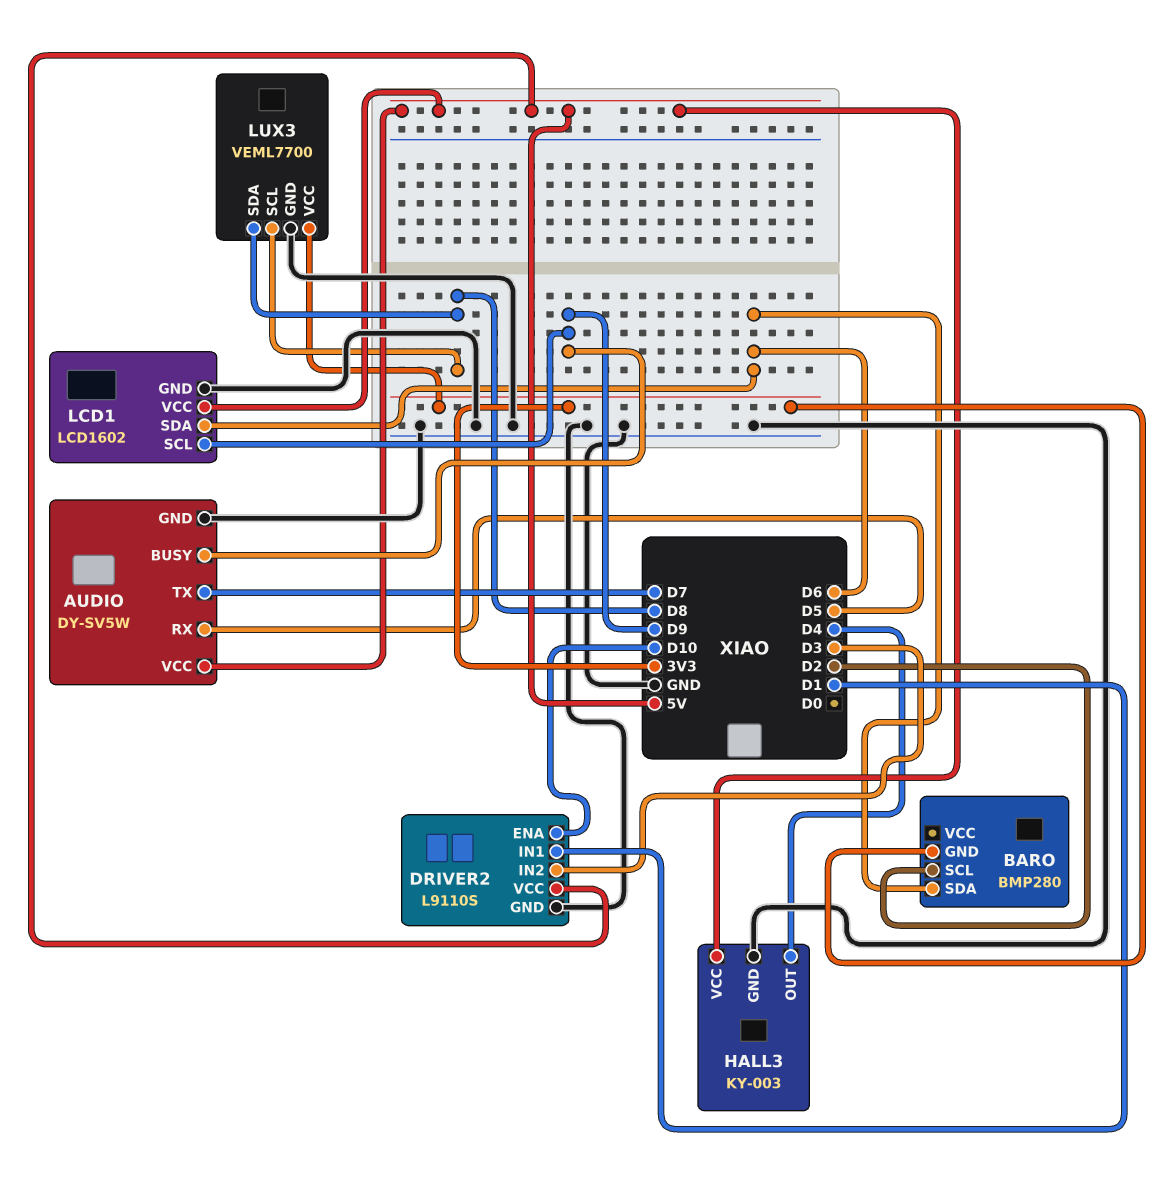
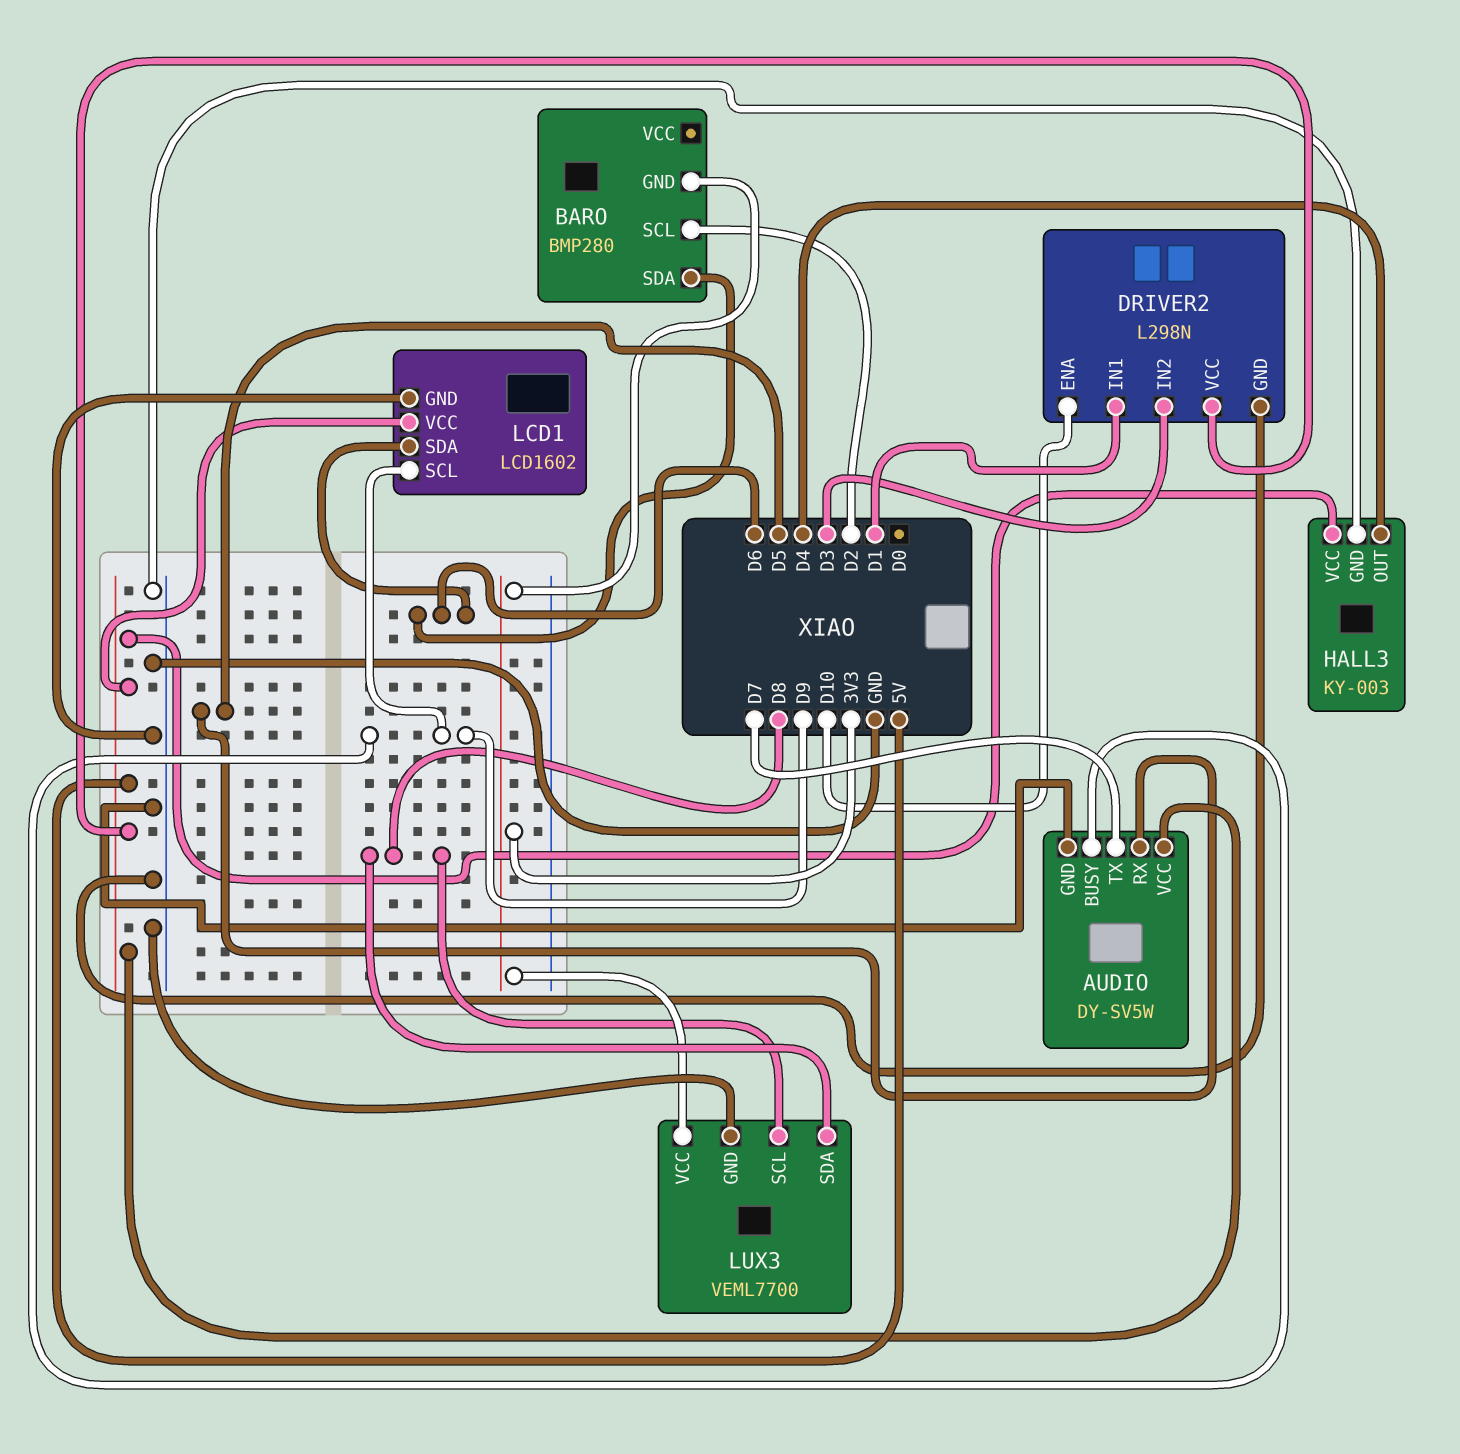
DRIVER2: L9110S -> L298N

